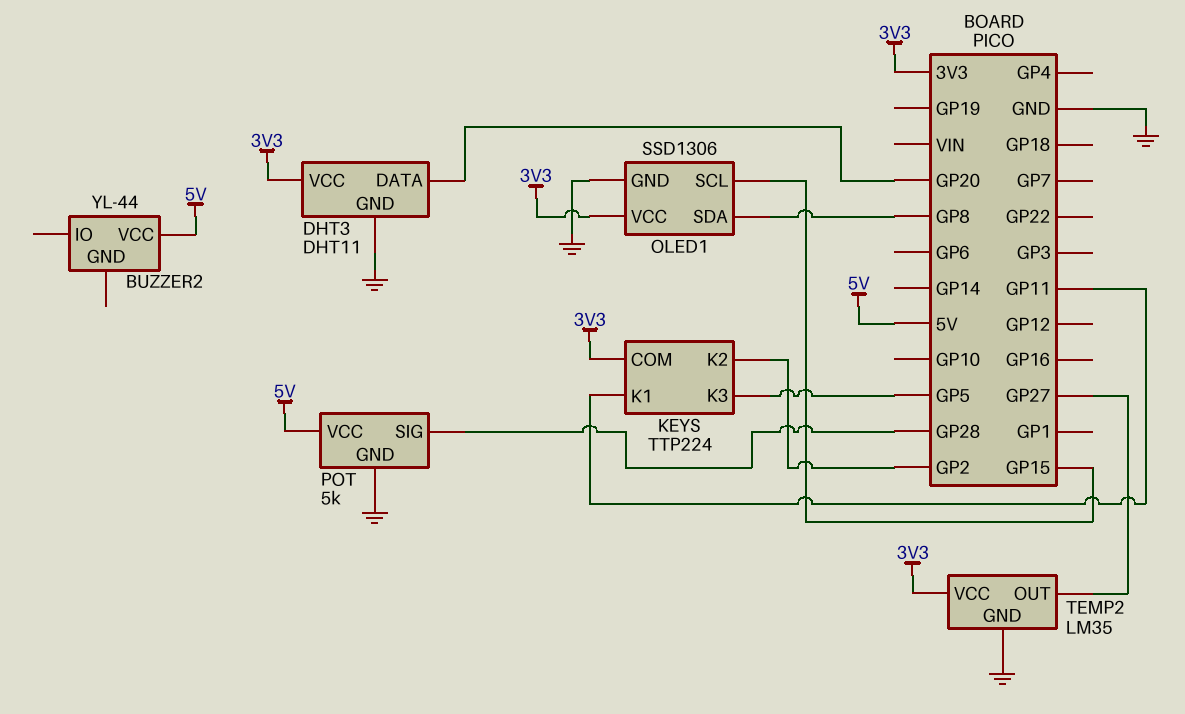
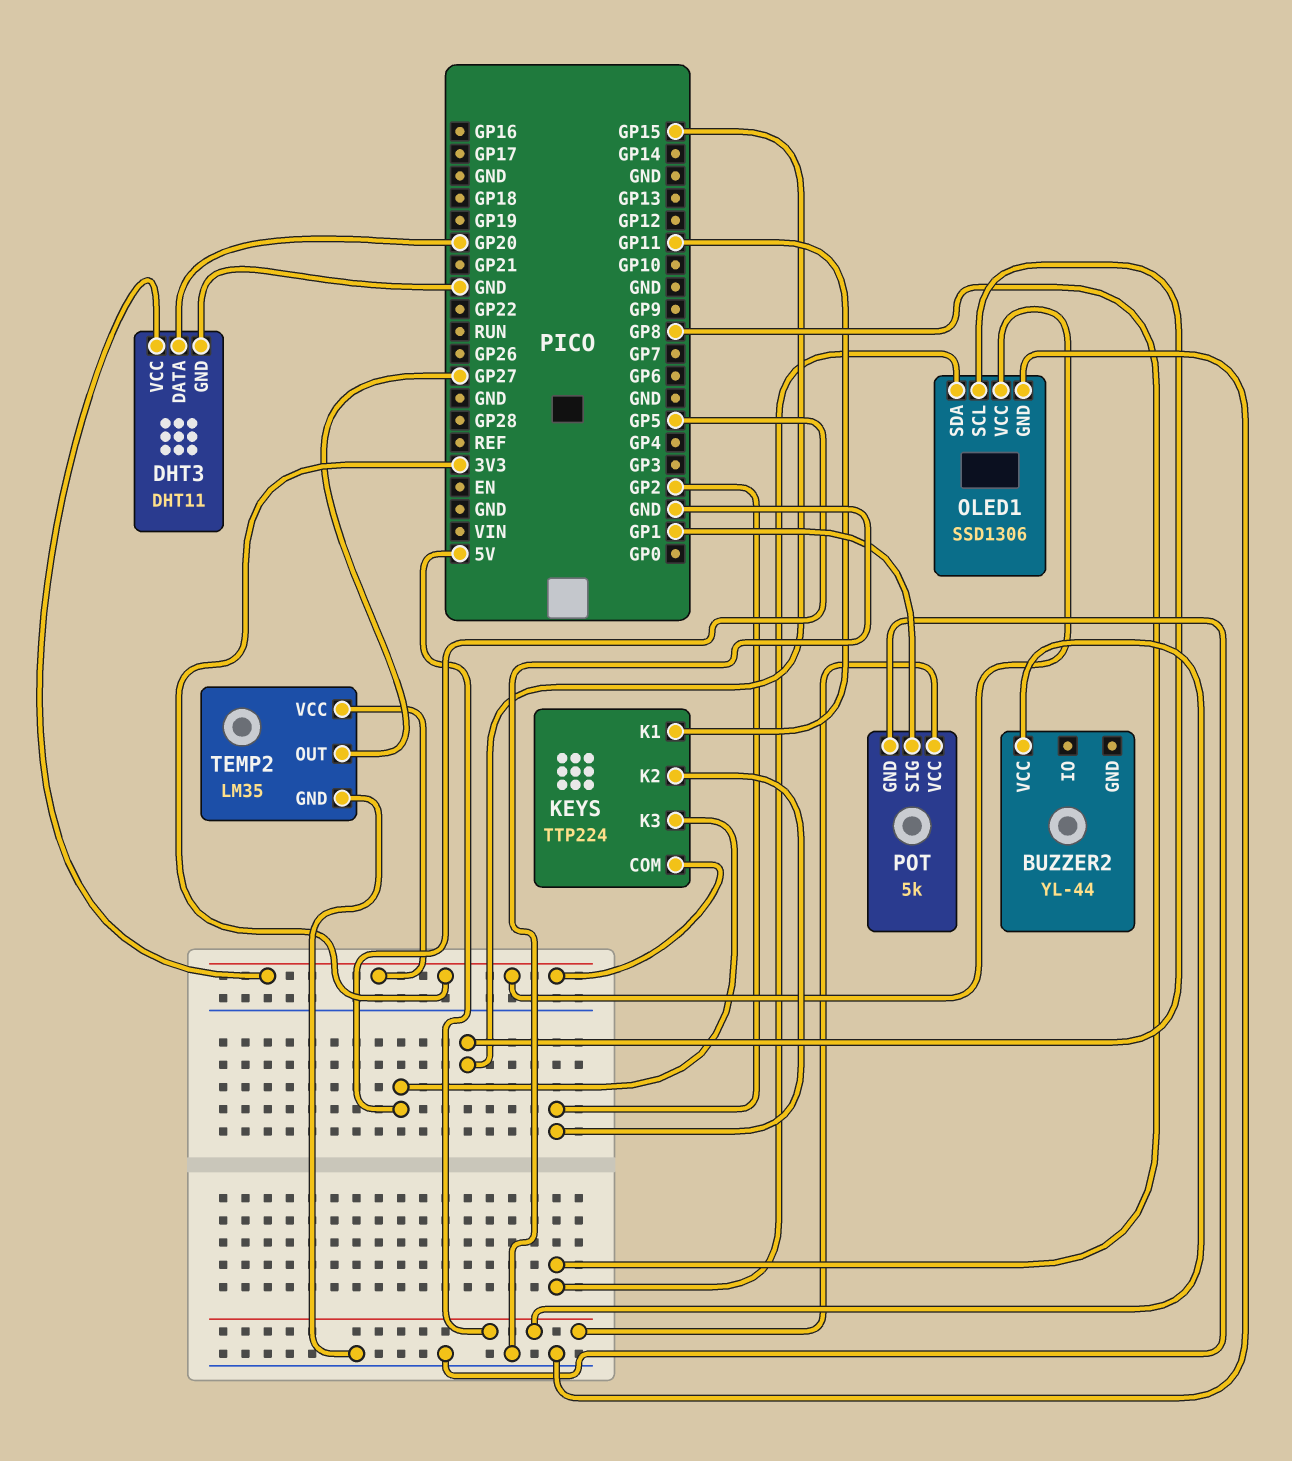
POT pin SIG: GP28 -> GP1

